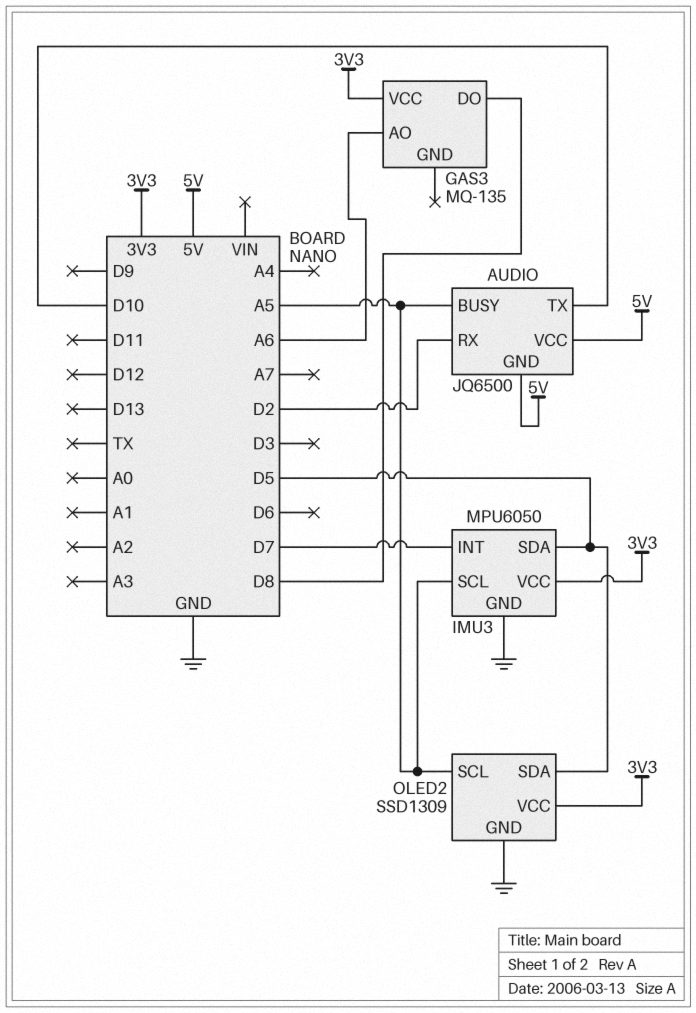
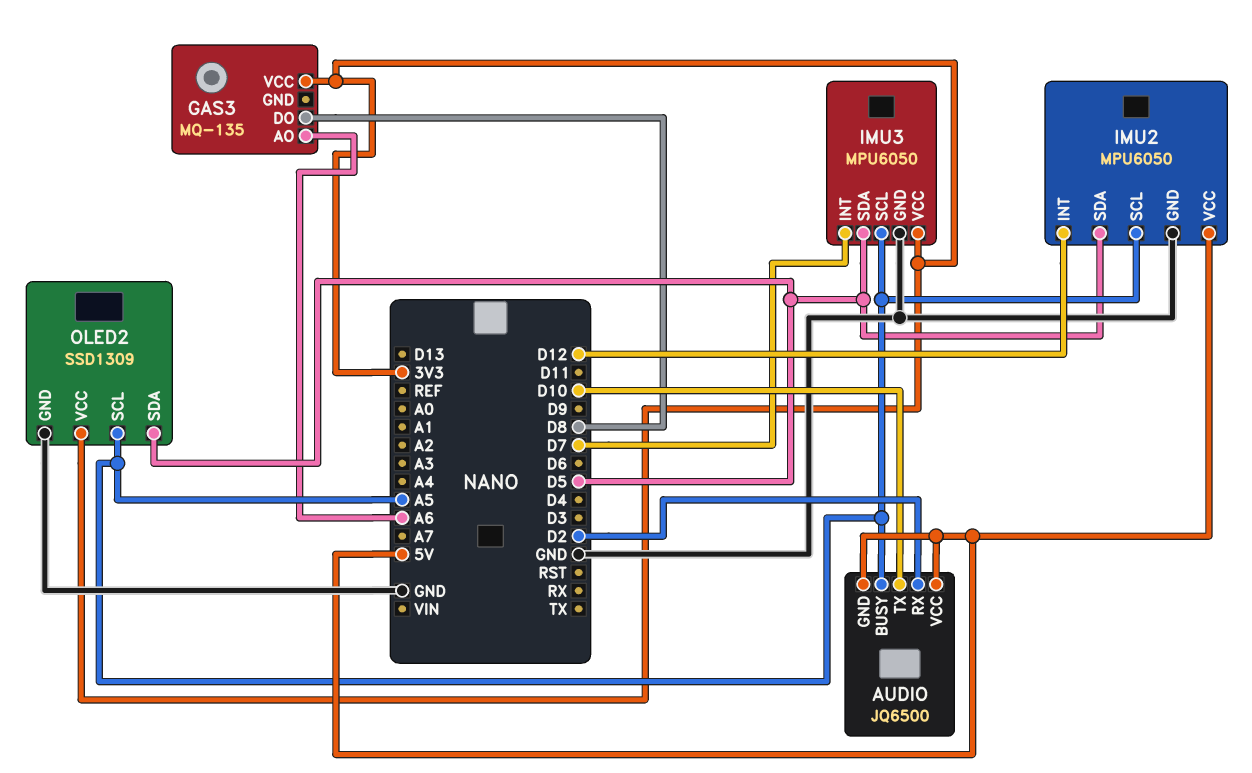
IMU2: none -> MPU6050
IMU2 pin GND: none -> GND
IMU2 pin INT: none -> D12
IMU2 pin SCL: none -> A5
IMU2 pin SDA: none -> D5
IMU2 pin VCC: none -> 5V

